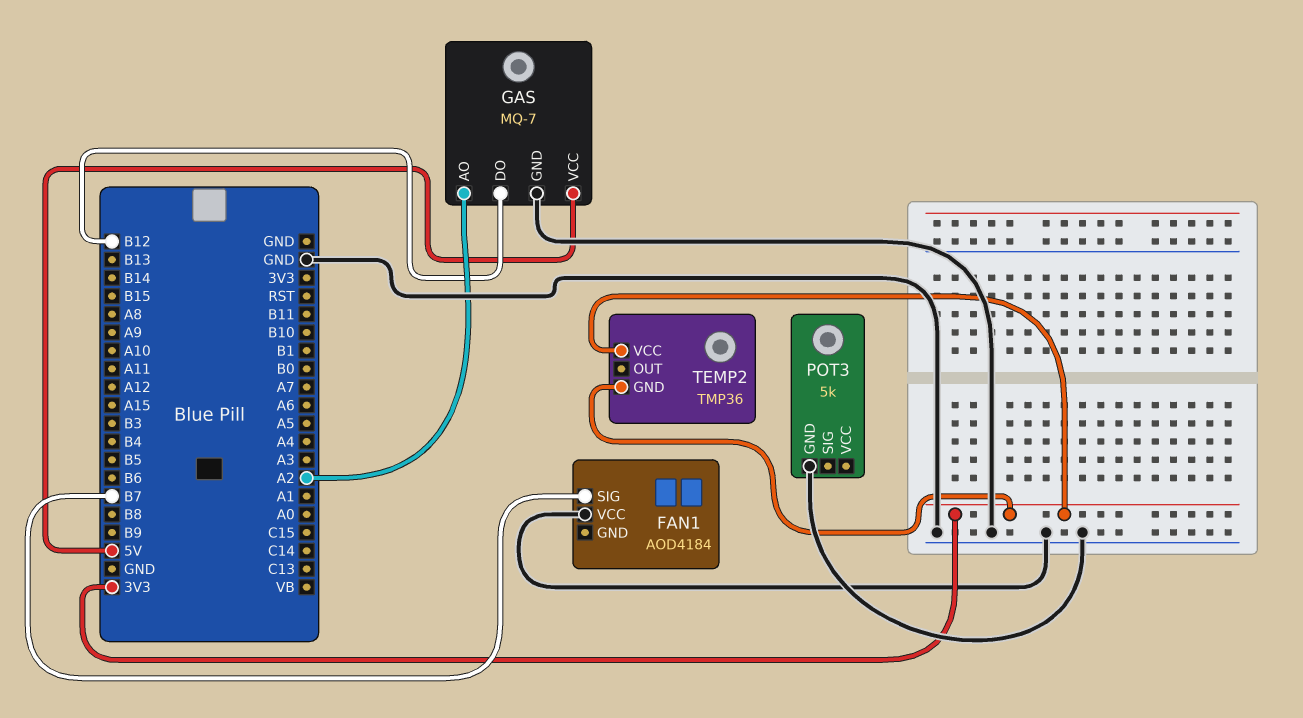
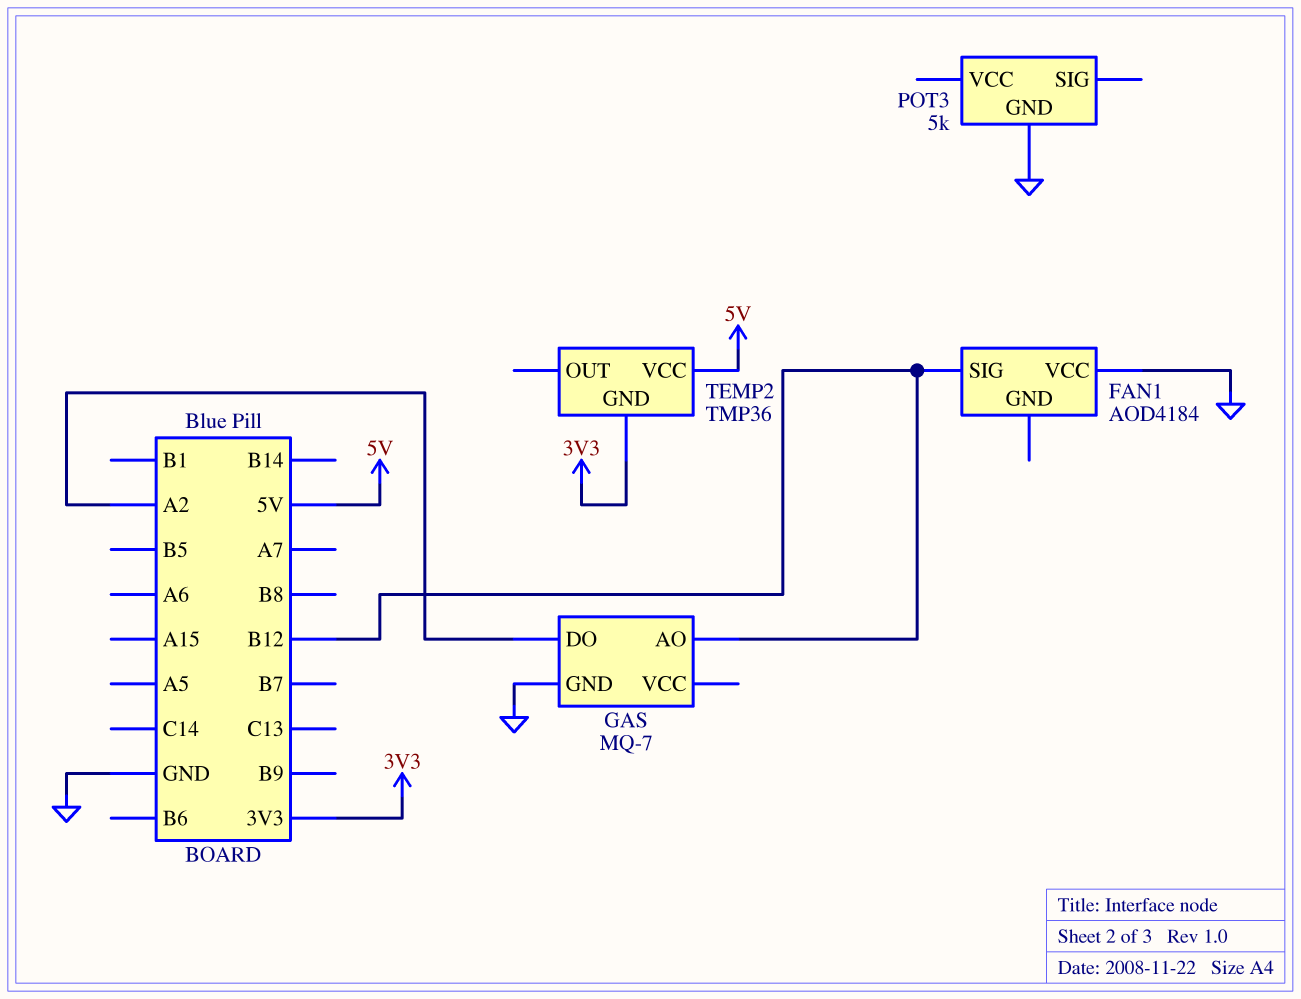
FAN1 pin SIG: B7 -> B12
GAS pin AO: A2 -> B12
GAS pin DO: B12 -> A2
GAS pin VCC: 5V -> none
TEMP2 pin VCC: 3V3 -> 5V

